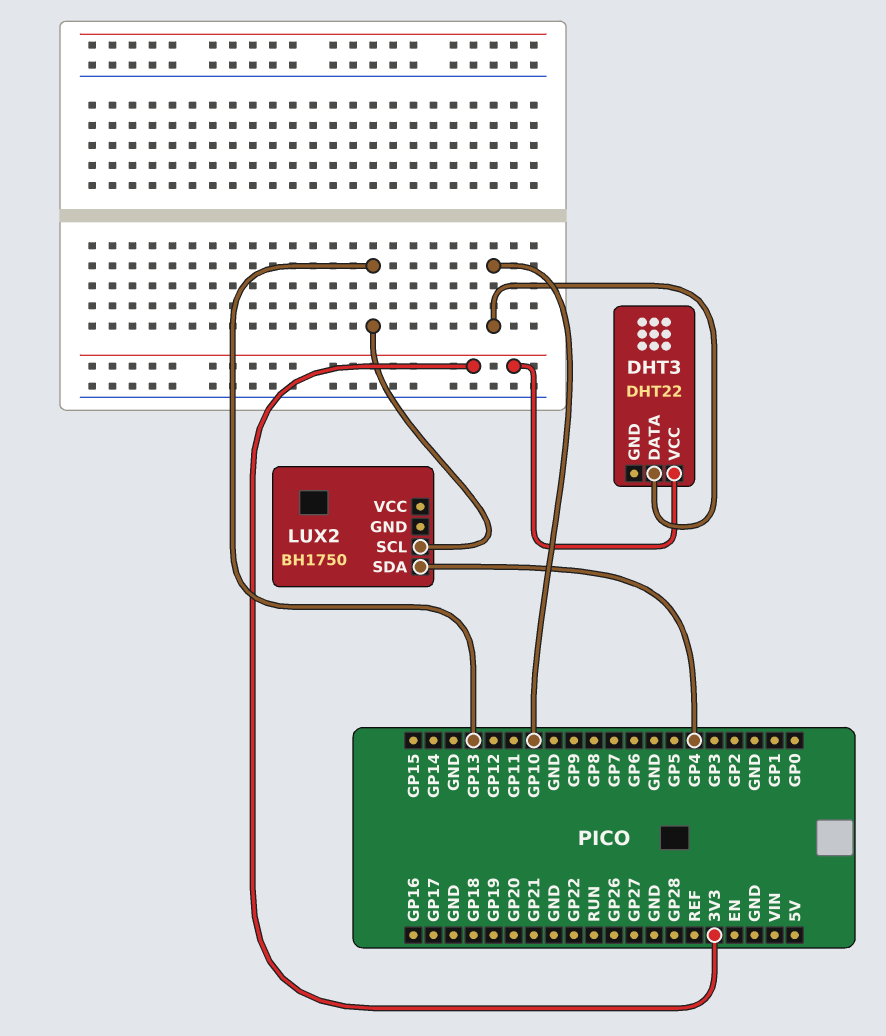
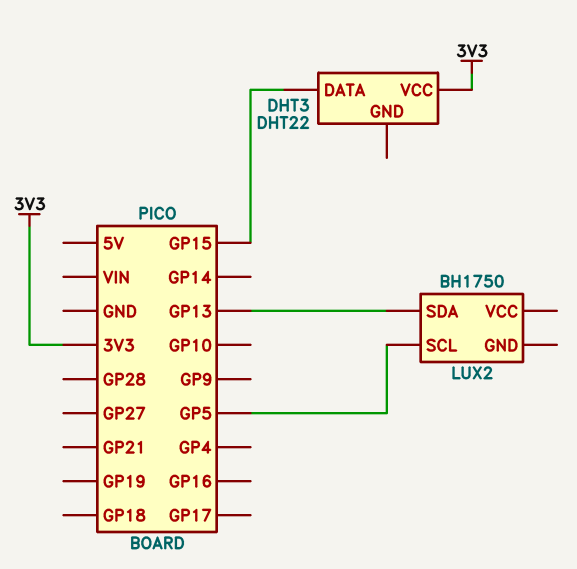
DHT3 pin DATA: GP10 -> GP15
LUX2 pin SCL: GP13 -> GP5
LUX2 pin SDA: GP4 -> GP13

